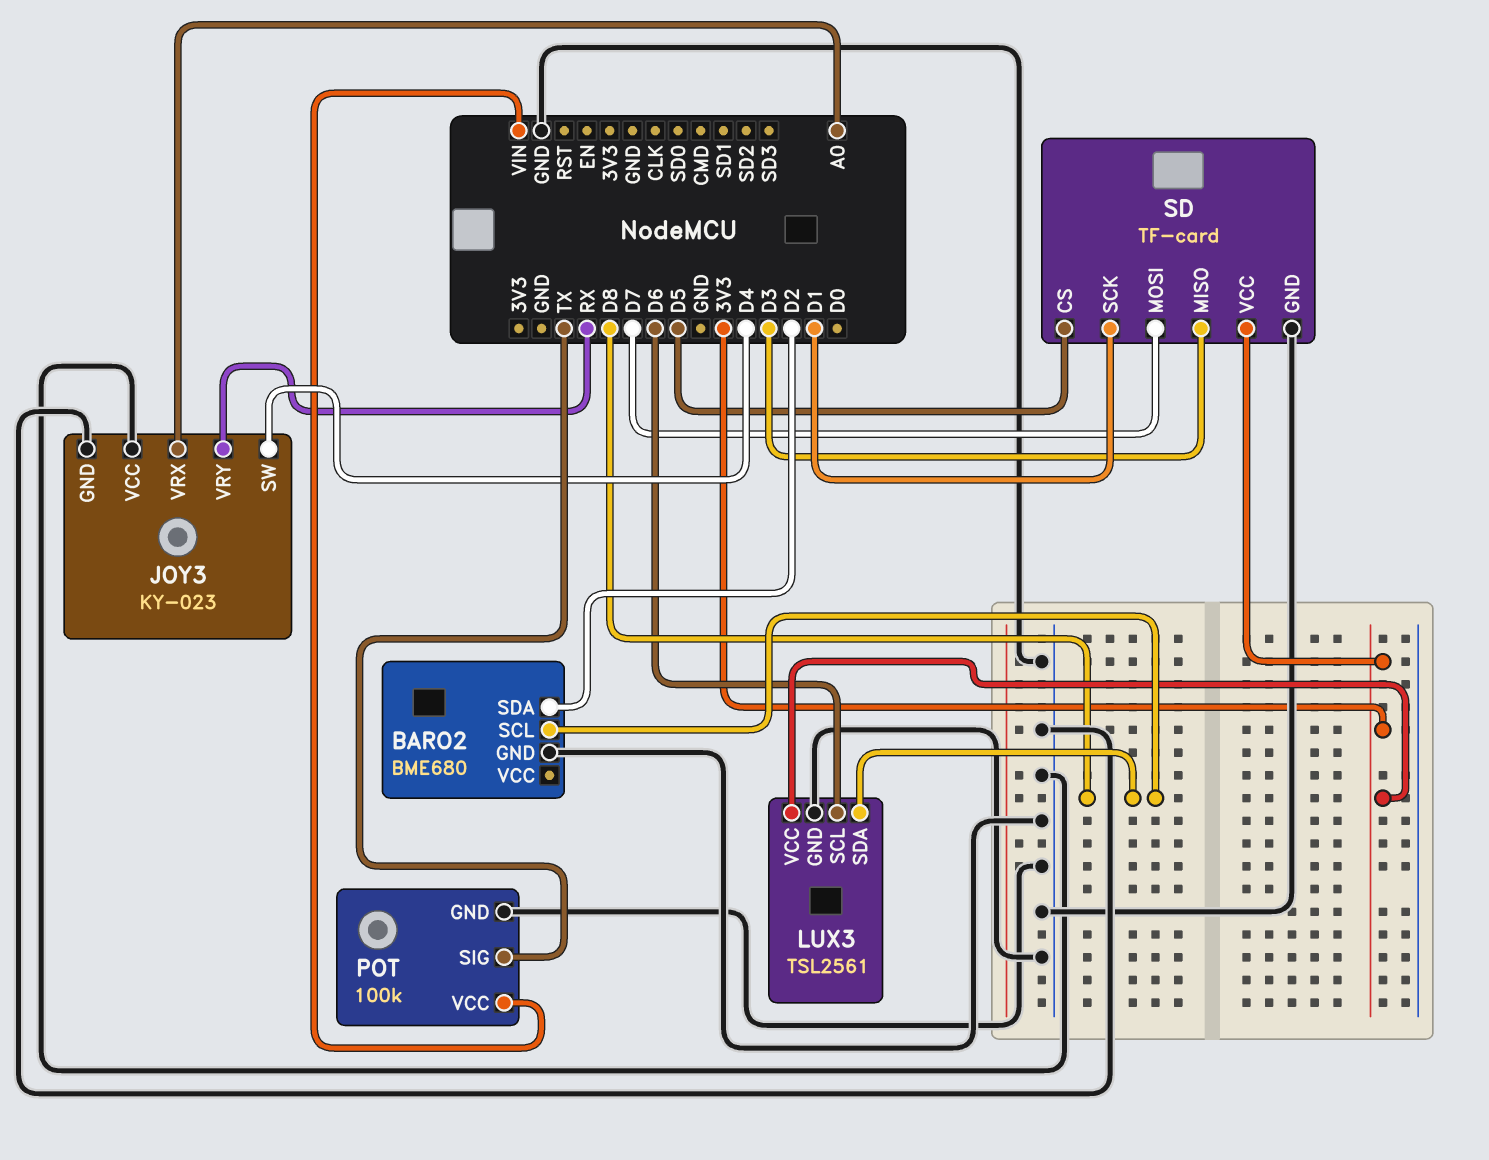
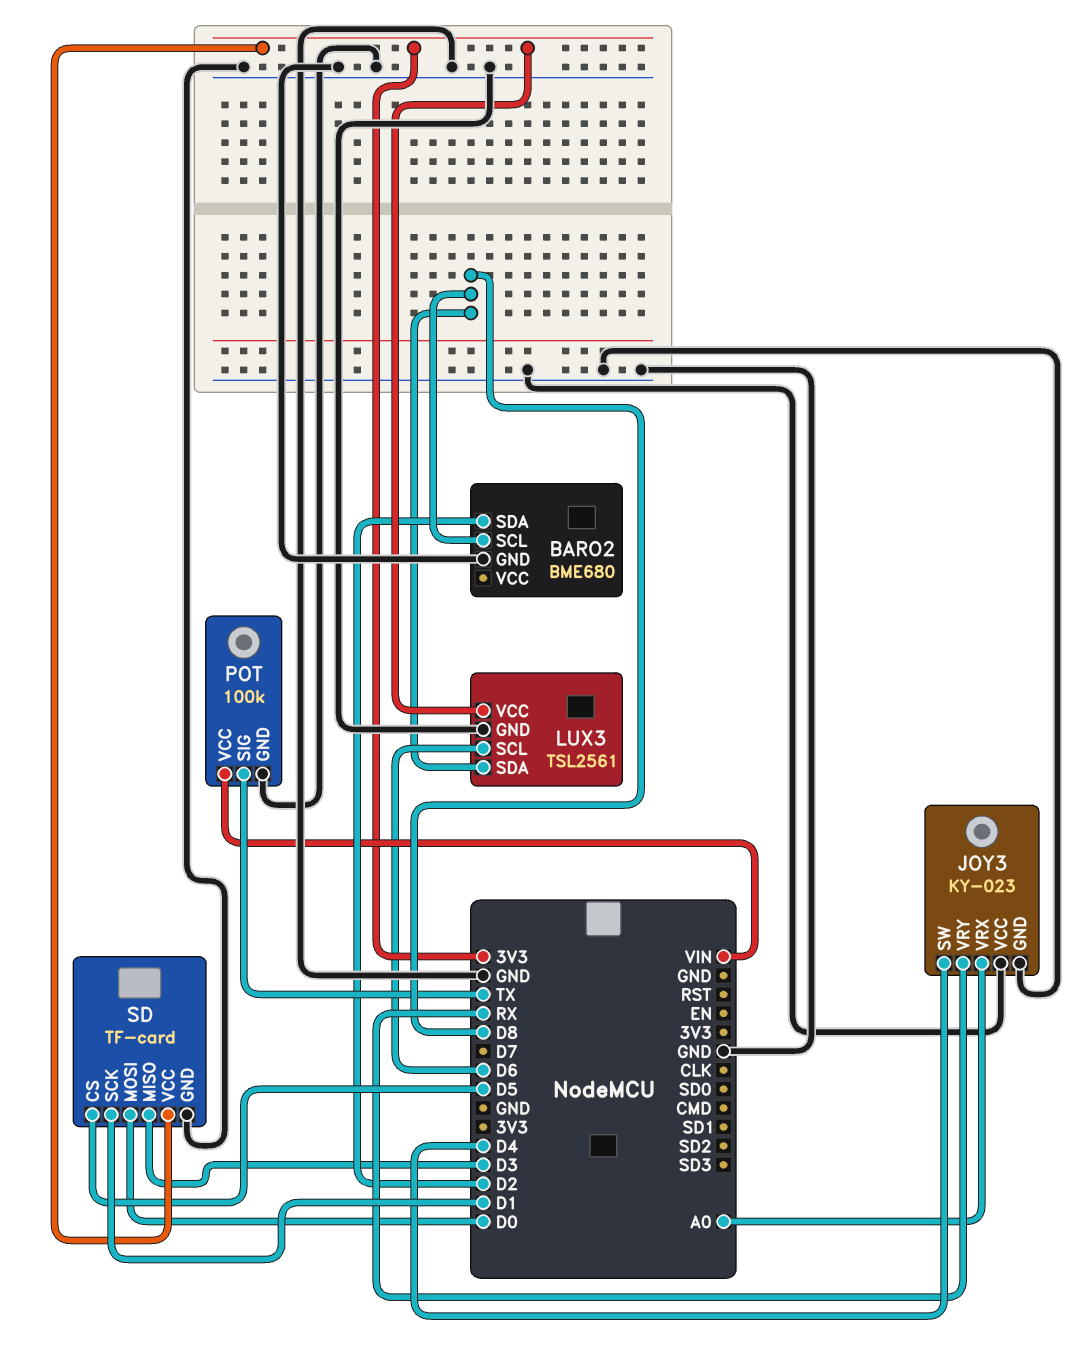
SD pin MOSI: D7 -> D0

